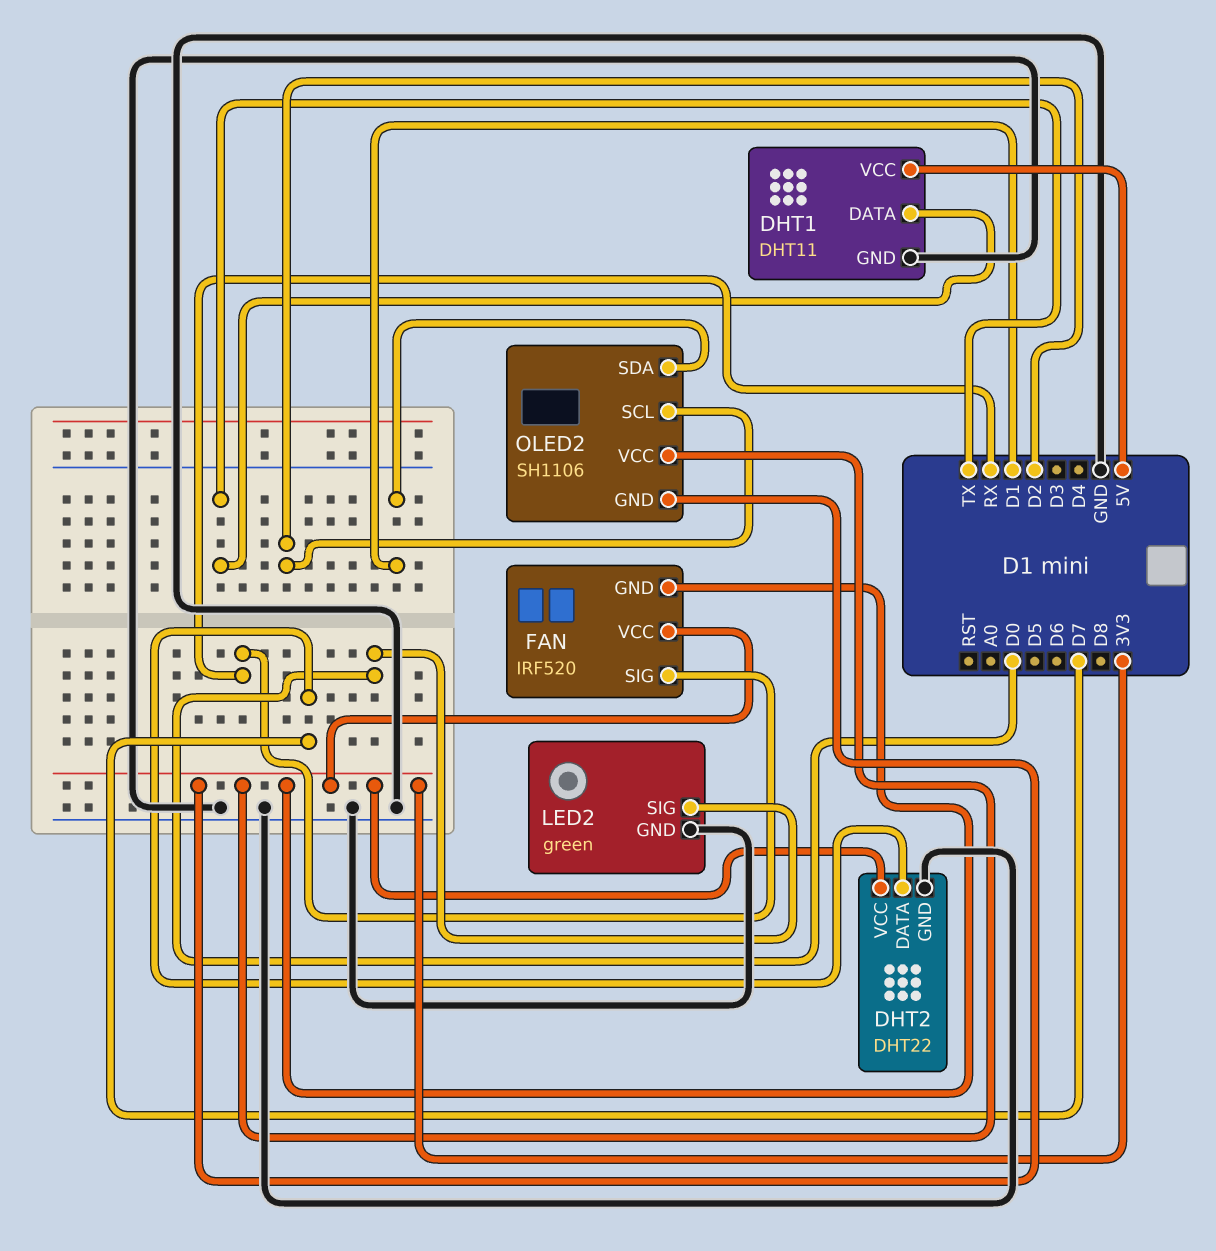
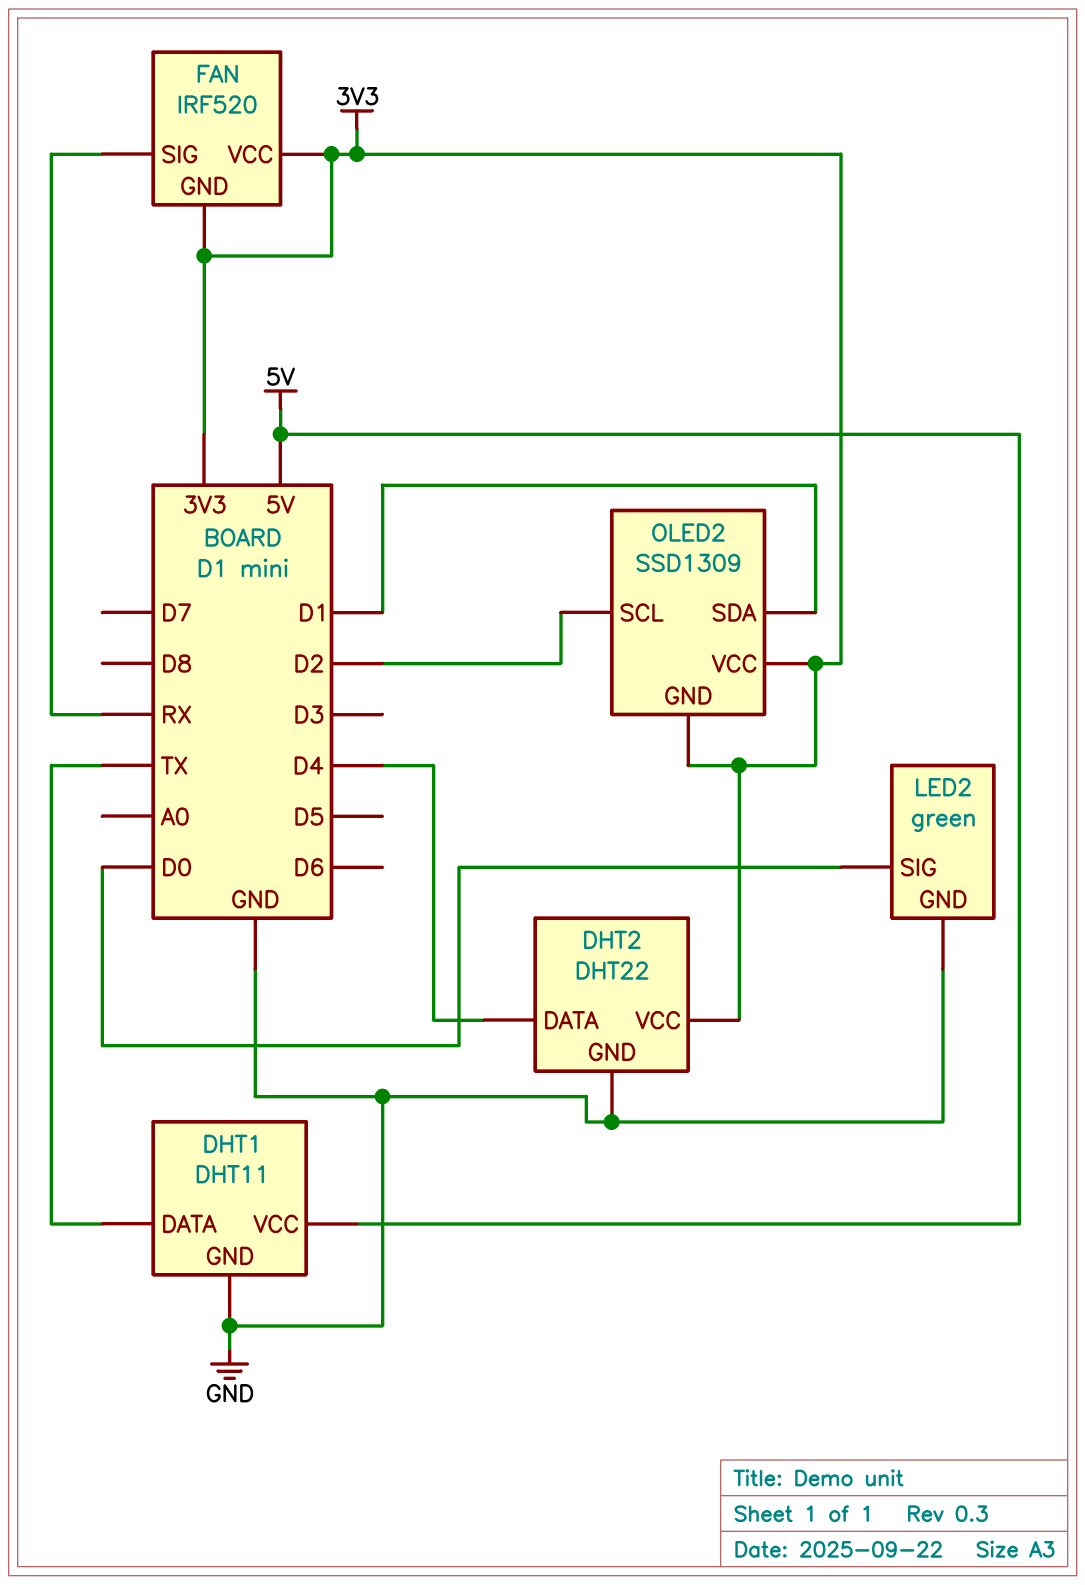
DHT2 pin DATA: D7 -> D4
OLED2: SH1106 -> SSD1309

